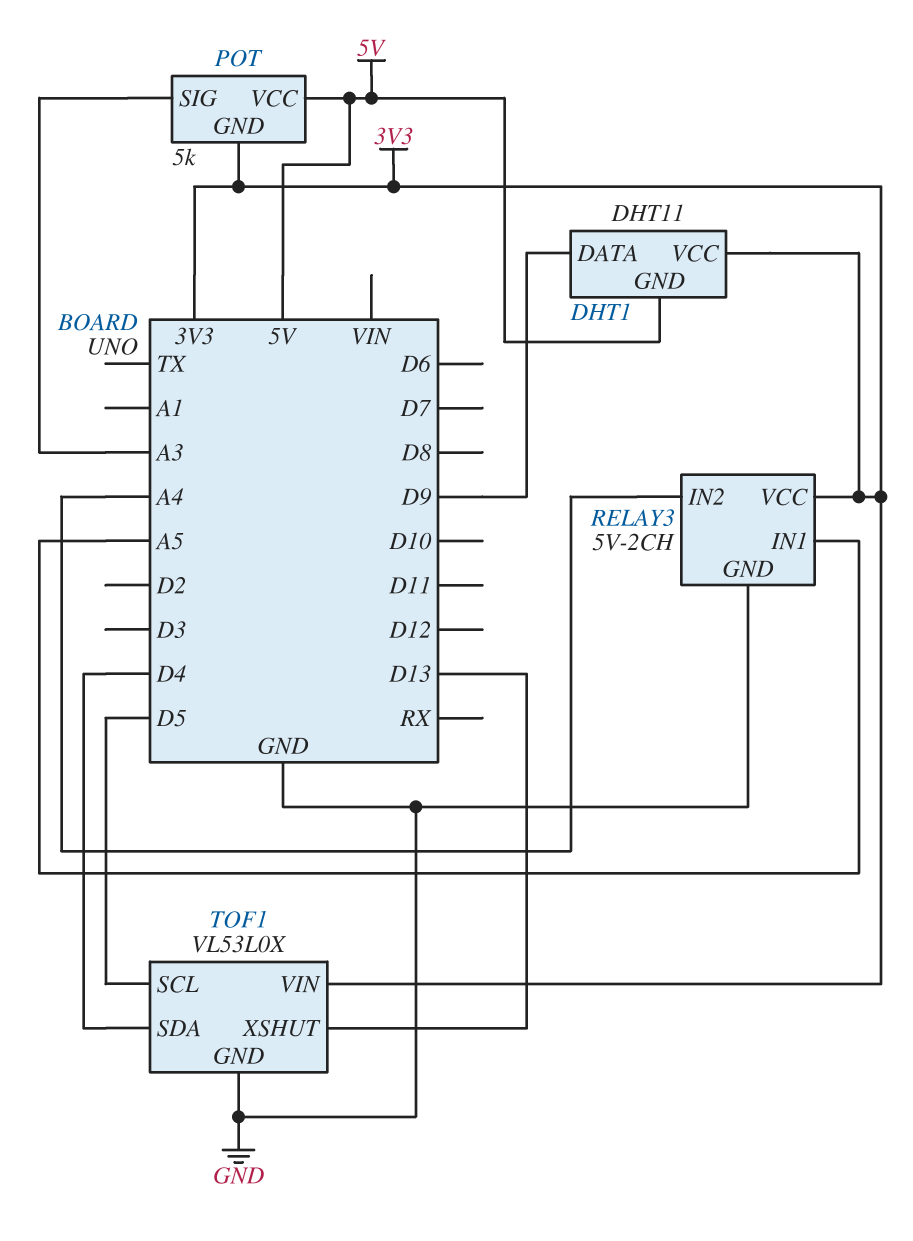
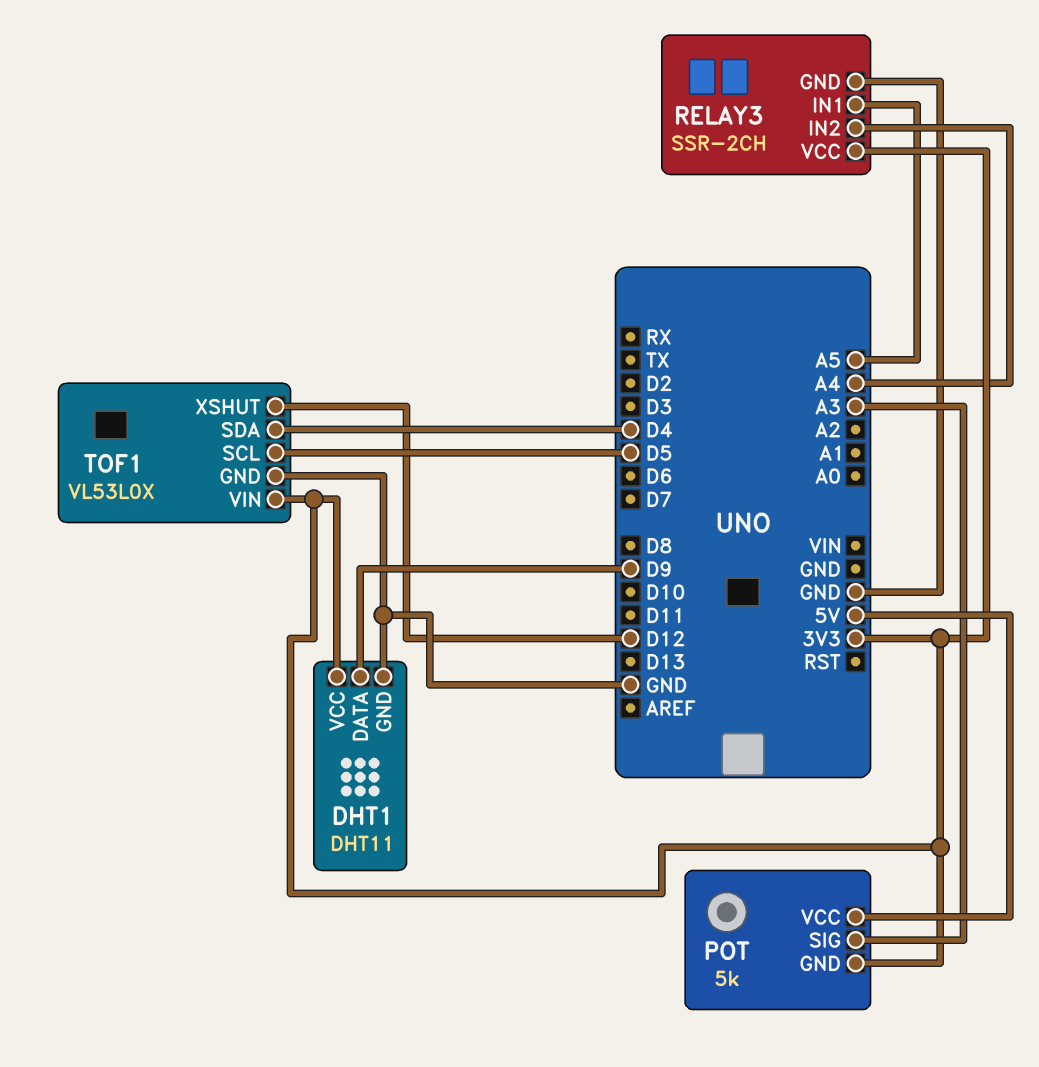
DHT1 pin GND: 5V -> GND
RELAY3: 5V-2CH -> SSR-2CH
TOF1 pin XSHUT: D13 -> D12

